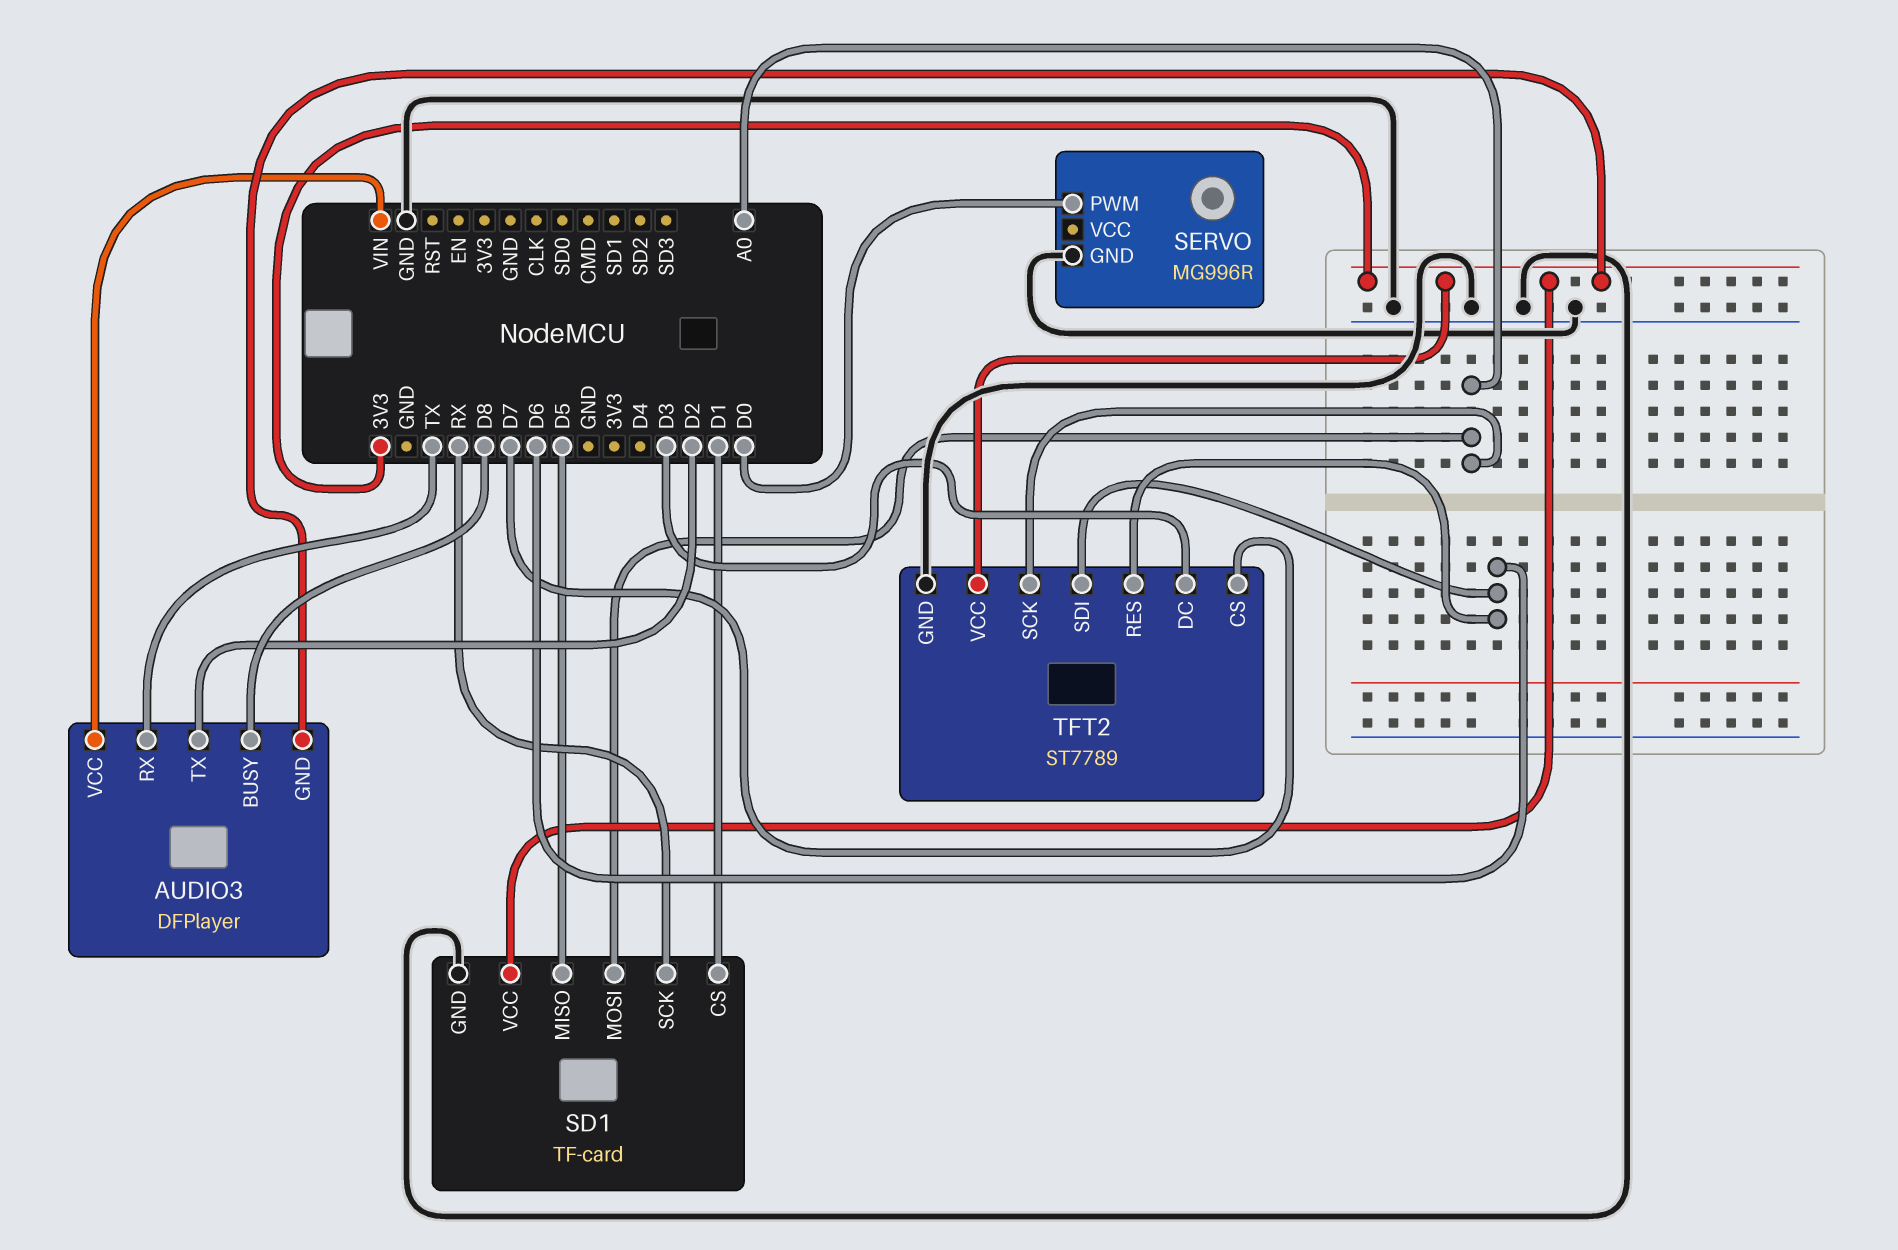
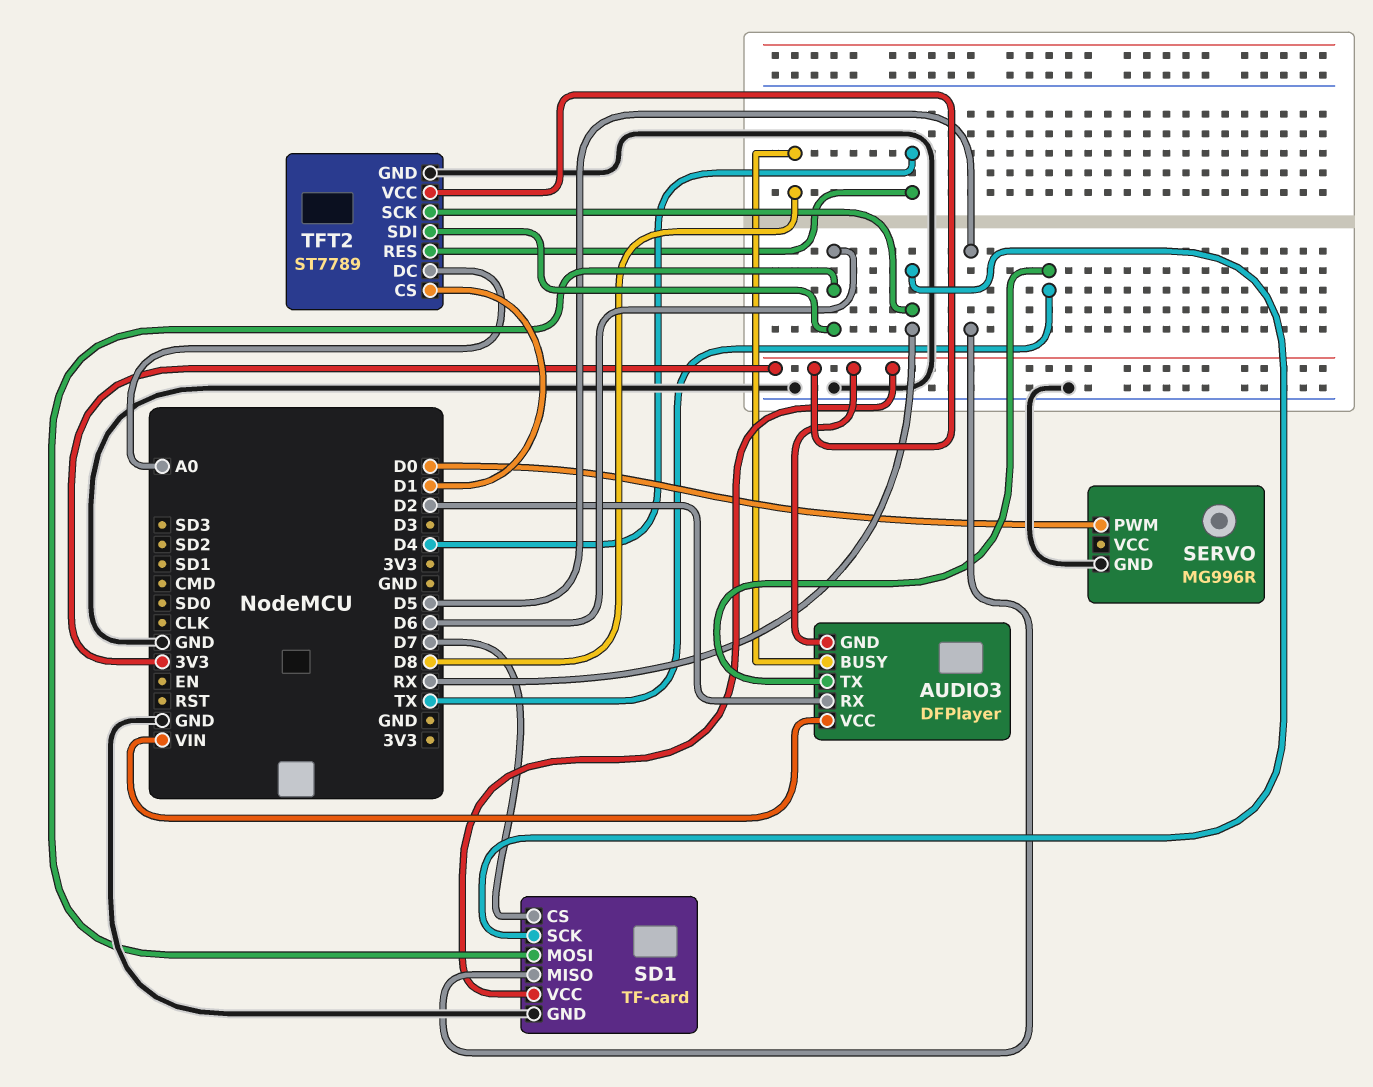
AUDIO3 pin RX: TX -> D2
AUDIO3 pin TX: D2 -> TX
SD1 pin CS: D1 -> D7
SD1 pin MOSI: A0 -> D6
TFT2 pin CS: D7 -> D1
TFT2 pin DC: D3 -> A0
TFT2 pin RES: D6 -> D4
TFT2 pin SCK: A0 -> RX

